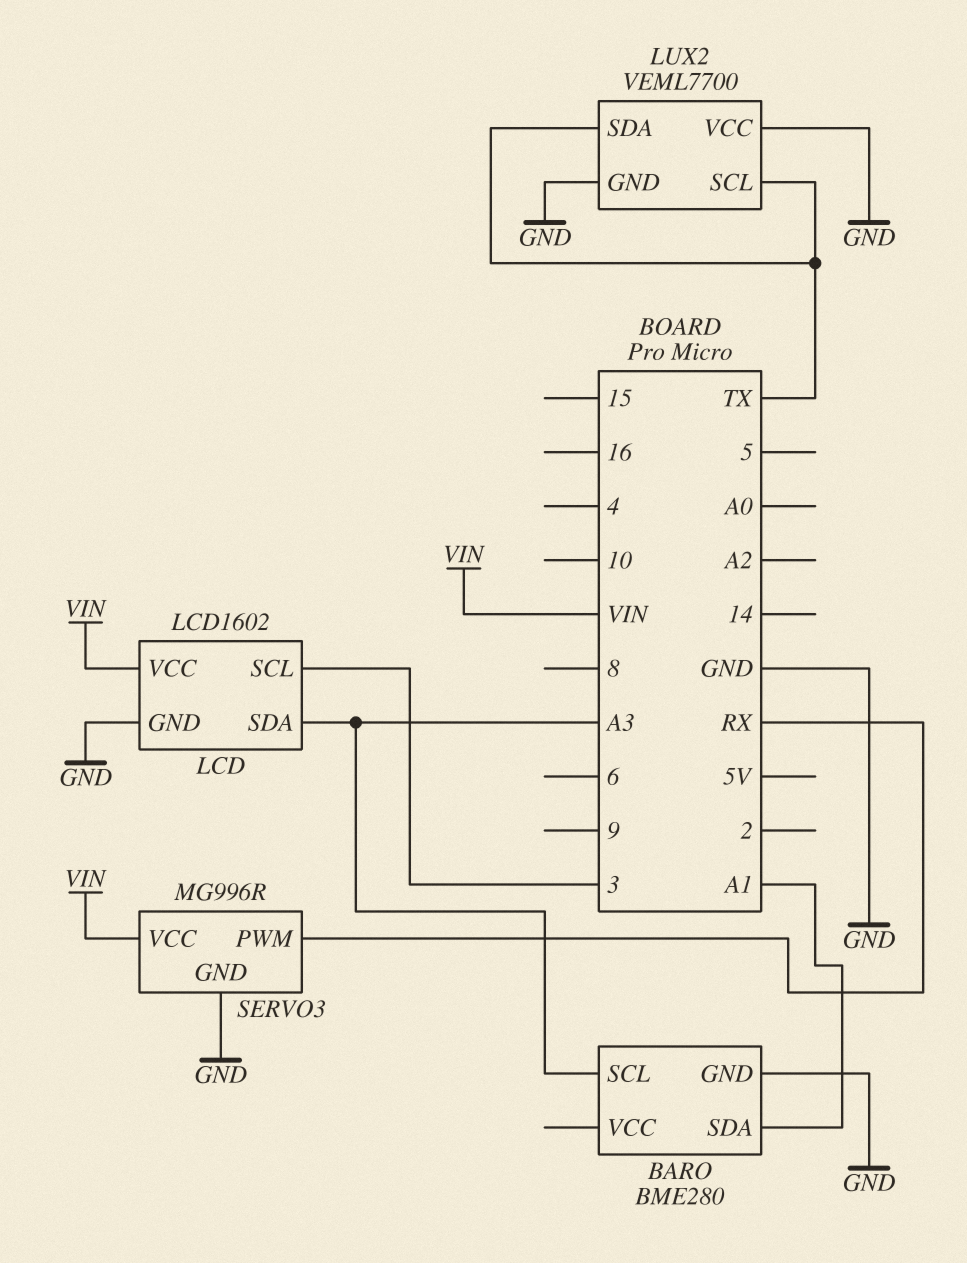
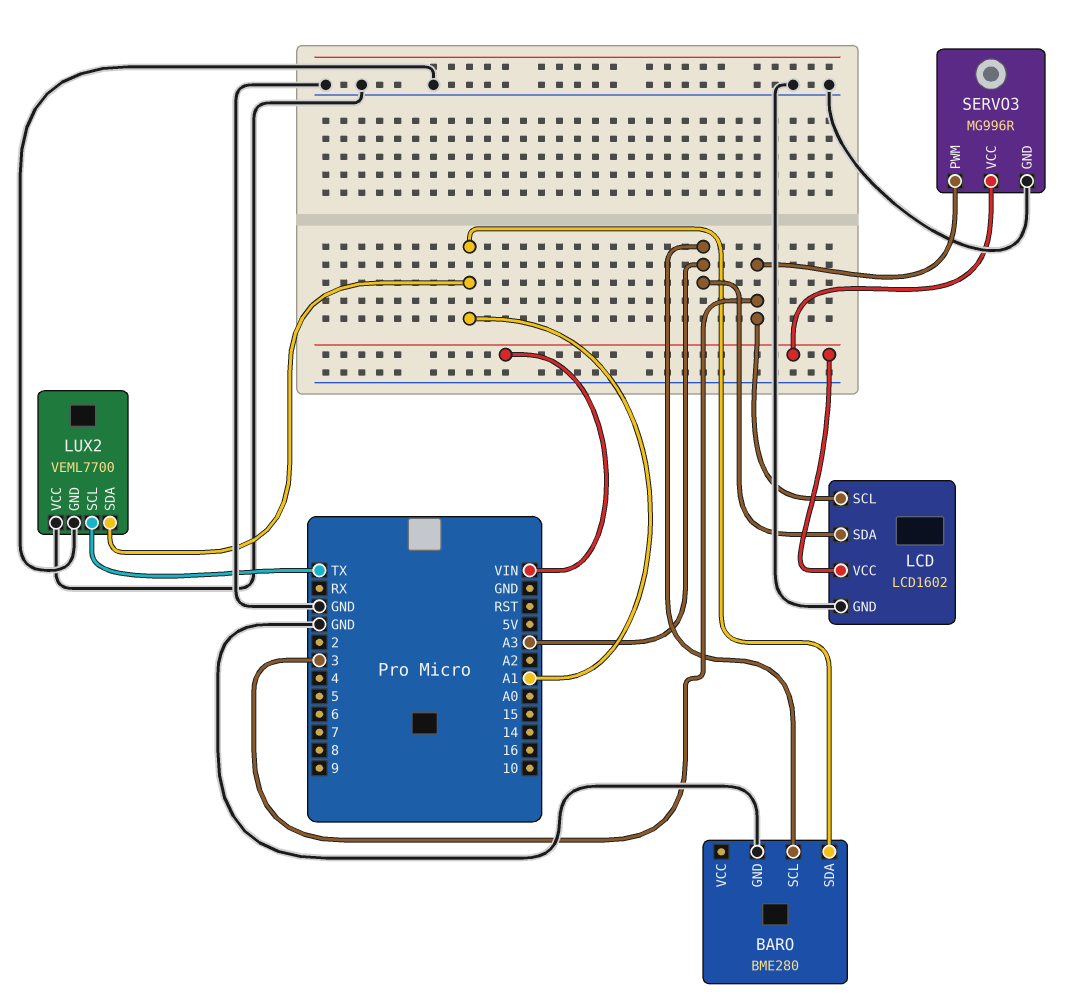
LUX2 pin SDA: TX -> A1
SERVO3 pin PWM: RX -> 3

